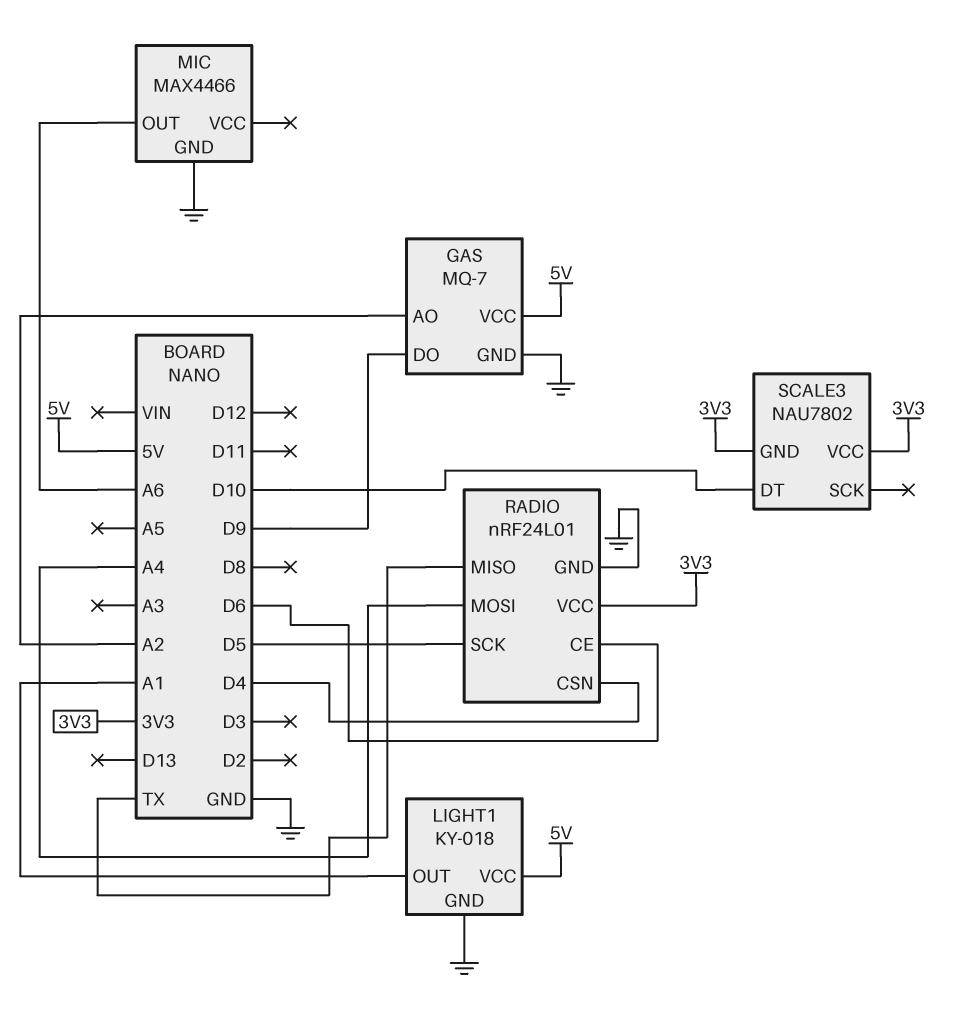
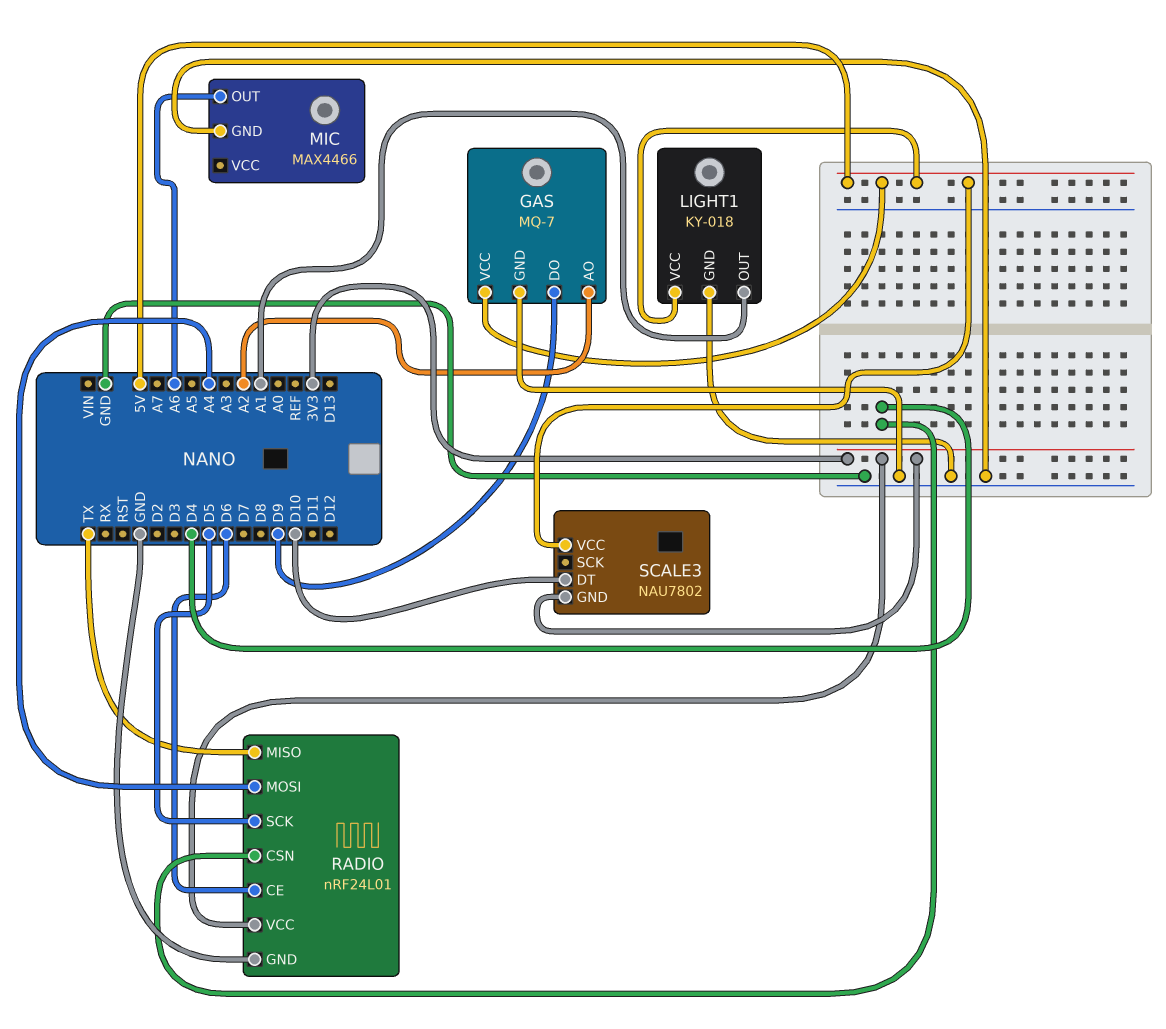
SCALE3 pin VCC: 3V3 -> 5V

